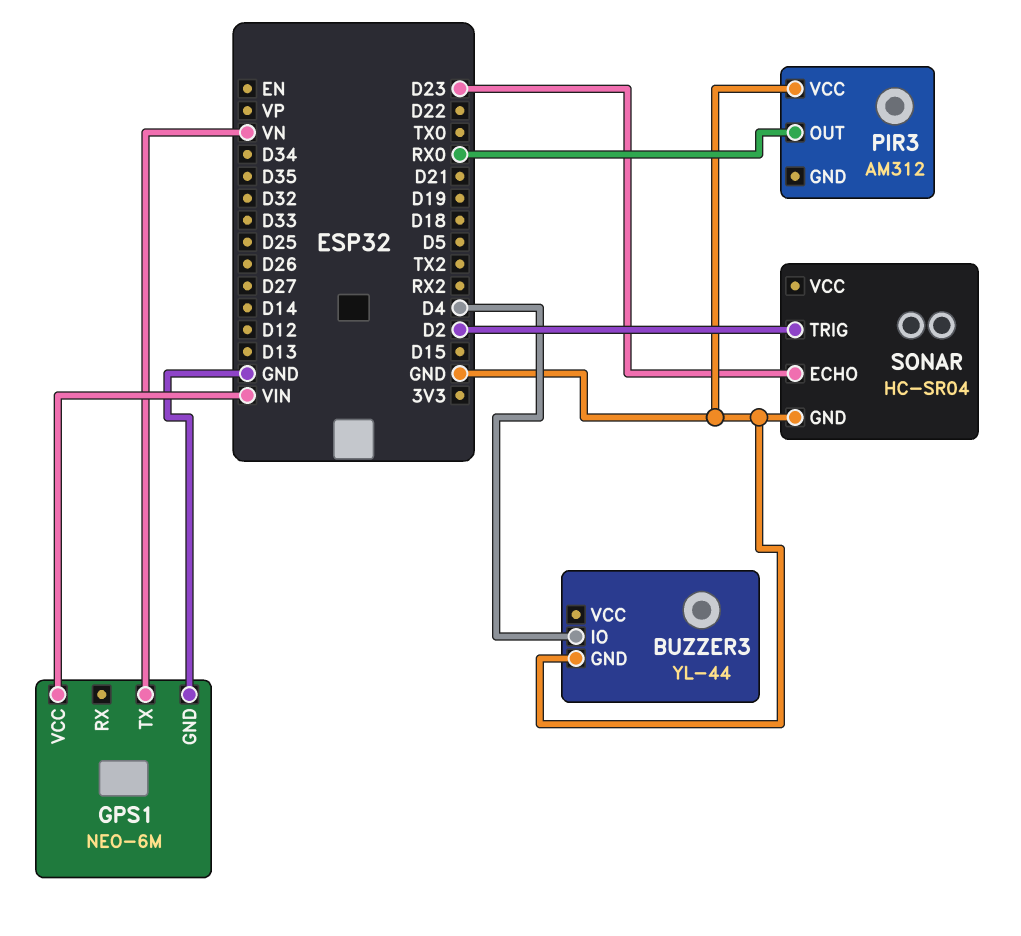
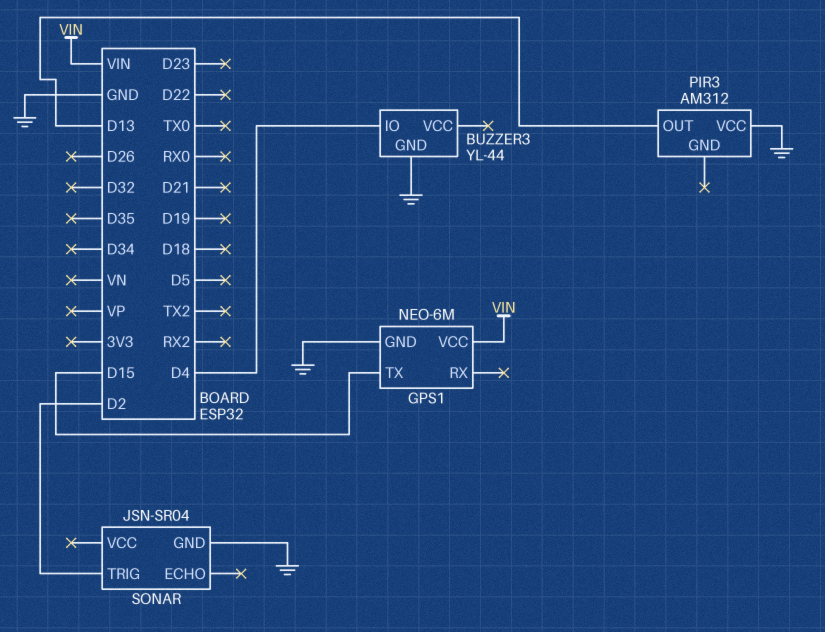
GPS1 pin TX: VN -> D15
PIR3 pin OUT: RX0 -> D13
SONAR: HC-SR04 -> JSN-SR04
SONAR pin ECHO: D23 -> none

